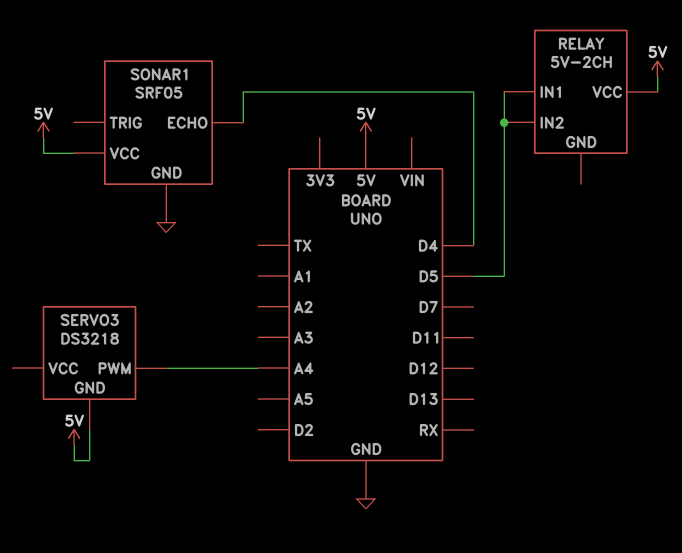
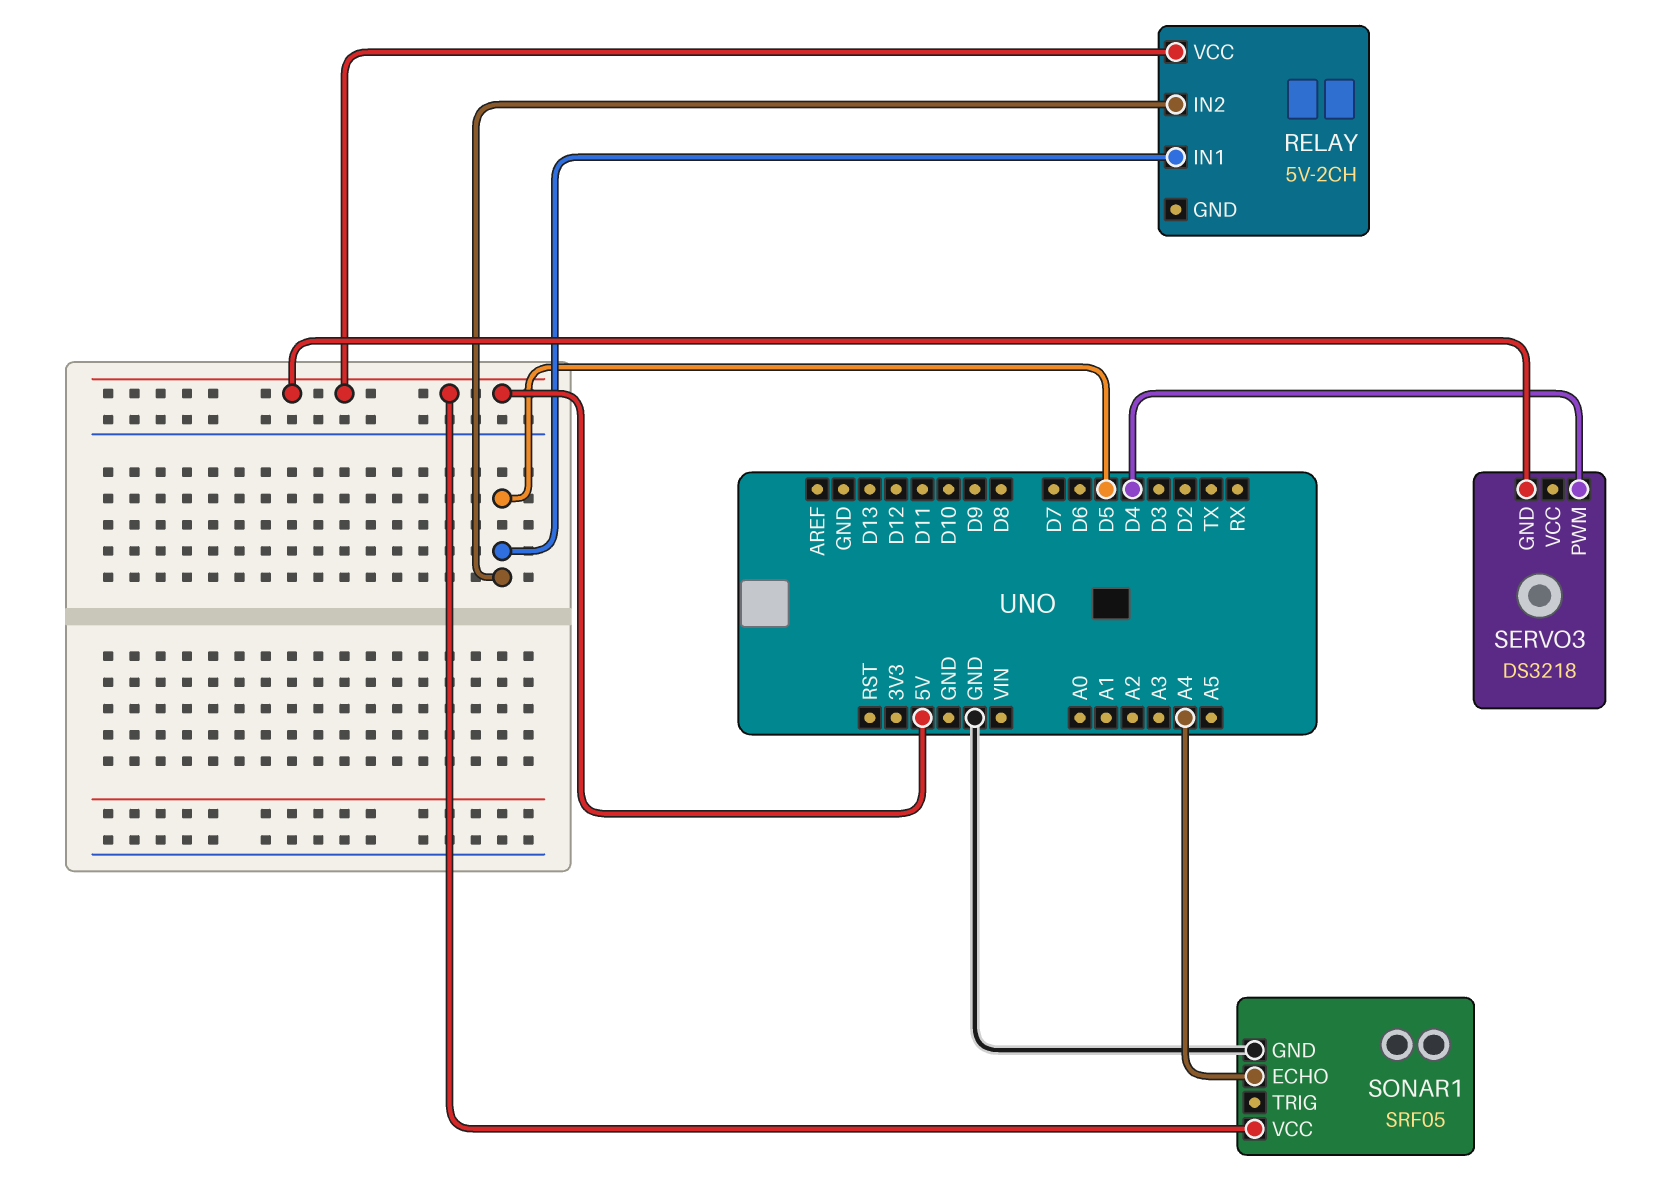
SERVO3 pin PWM: A4 -> D4
SONAR1 pin ECHO: D4 -> A4

